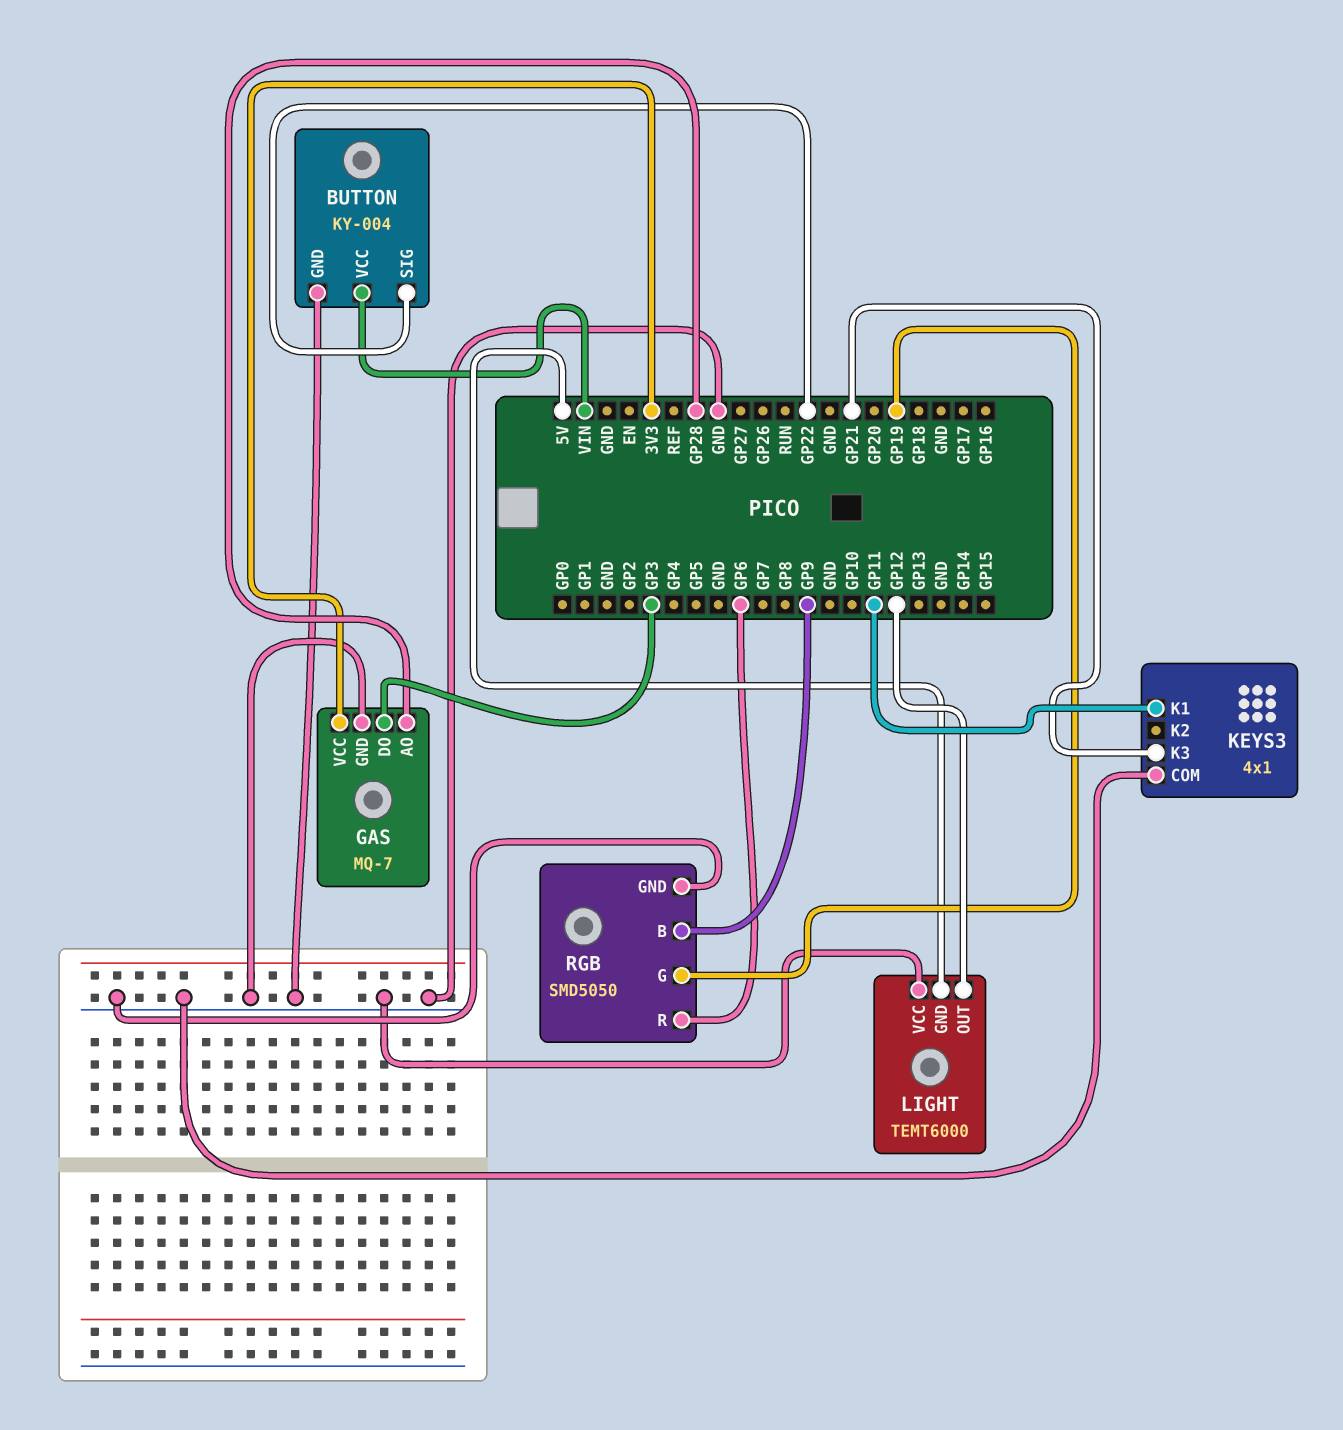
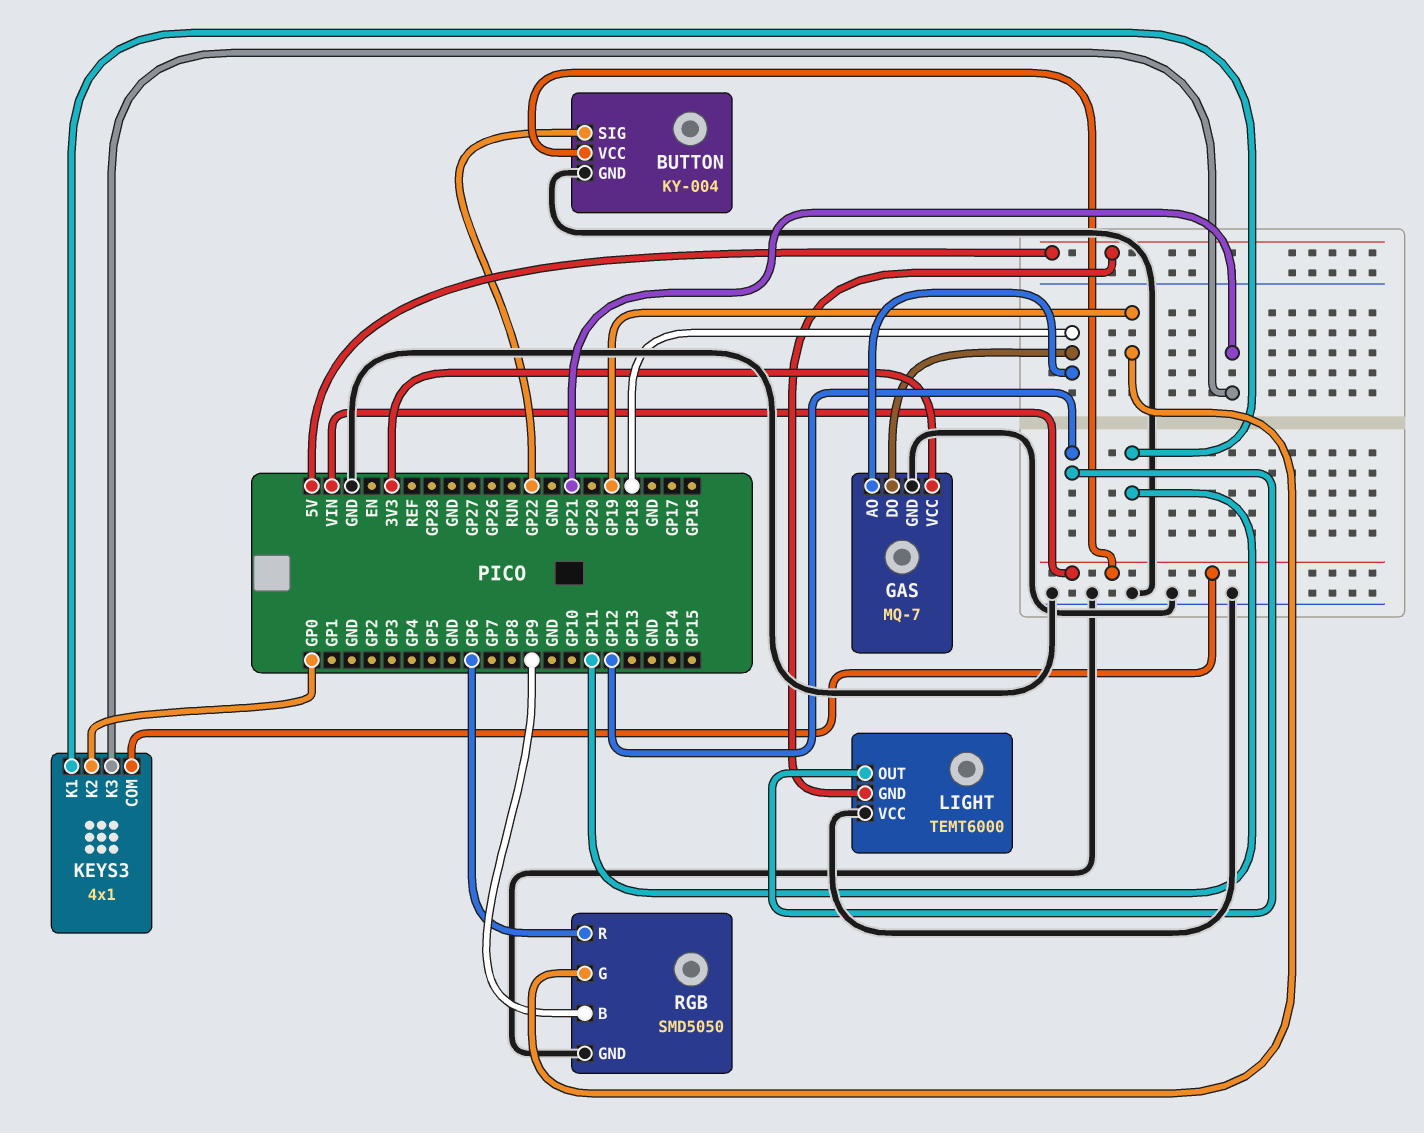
GAS pin AO: GP28 -> GP18
GAS pin DO: GP3 -> GP18
KEYS3 pin COM: GND -> VIN
KEYS3 pin K2: none -> GP0

